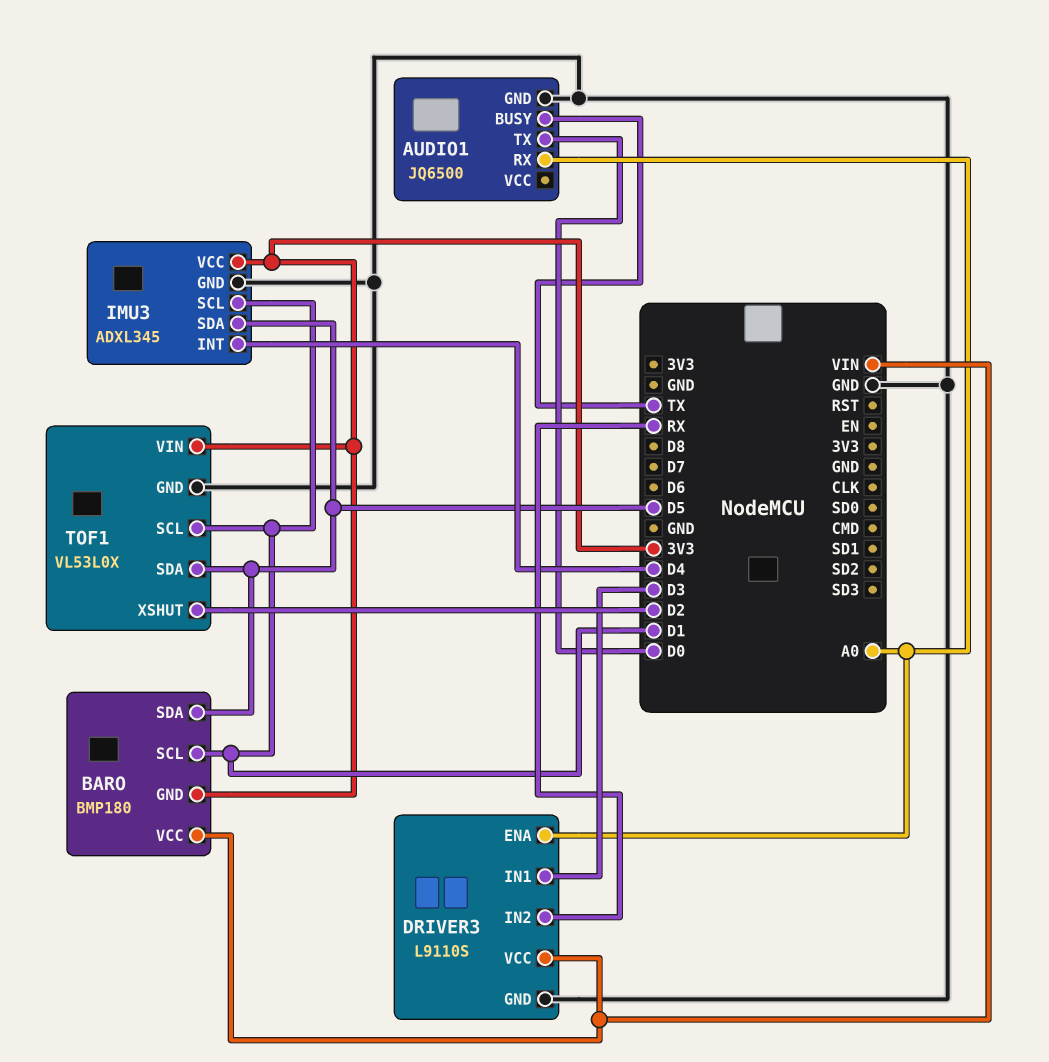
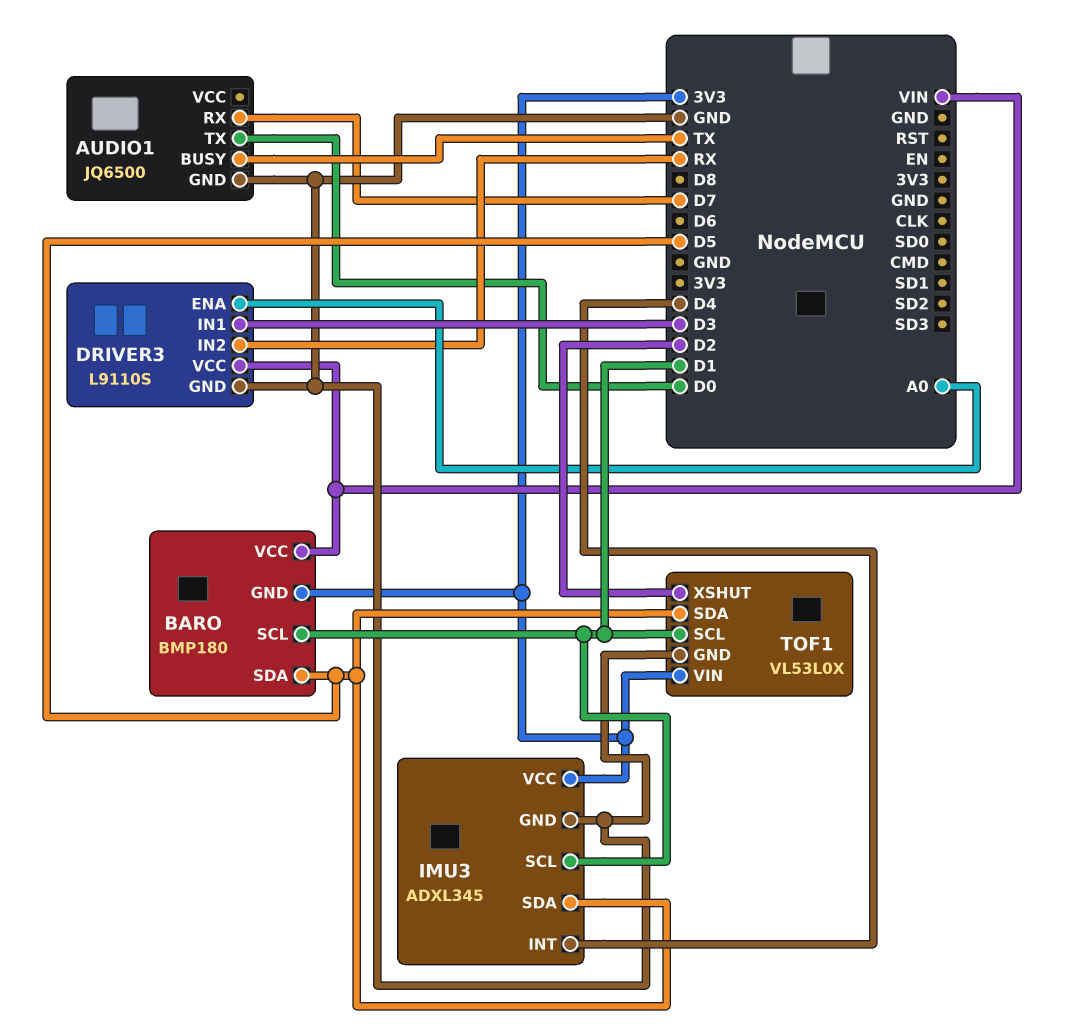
AUDIO1 pin RX: A0 -> D7

